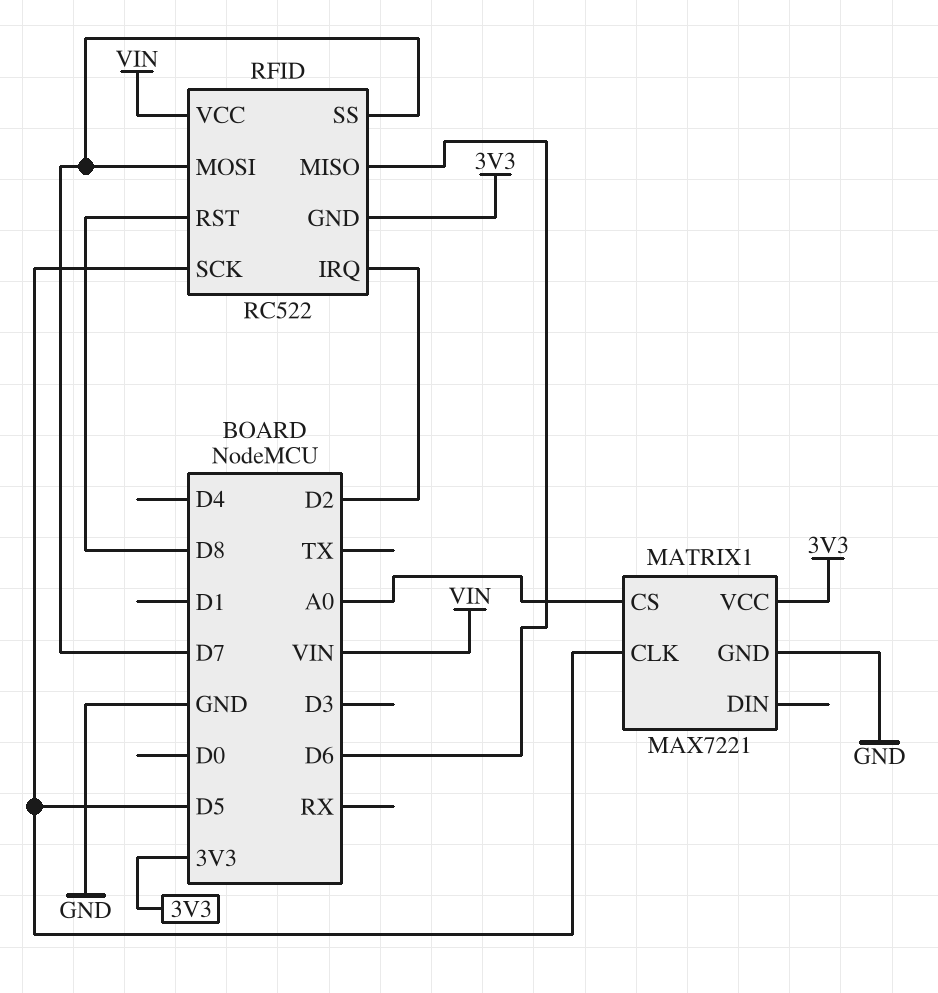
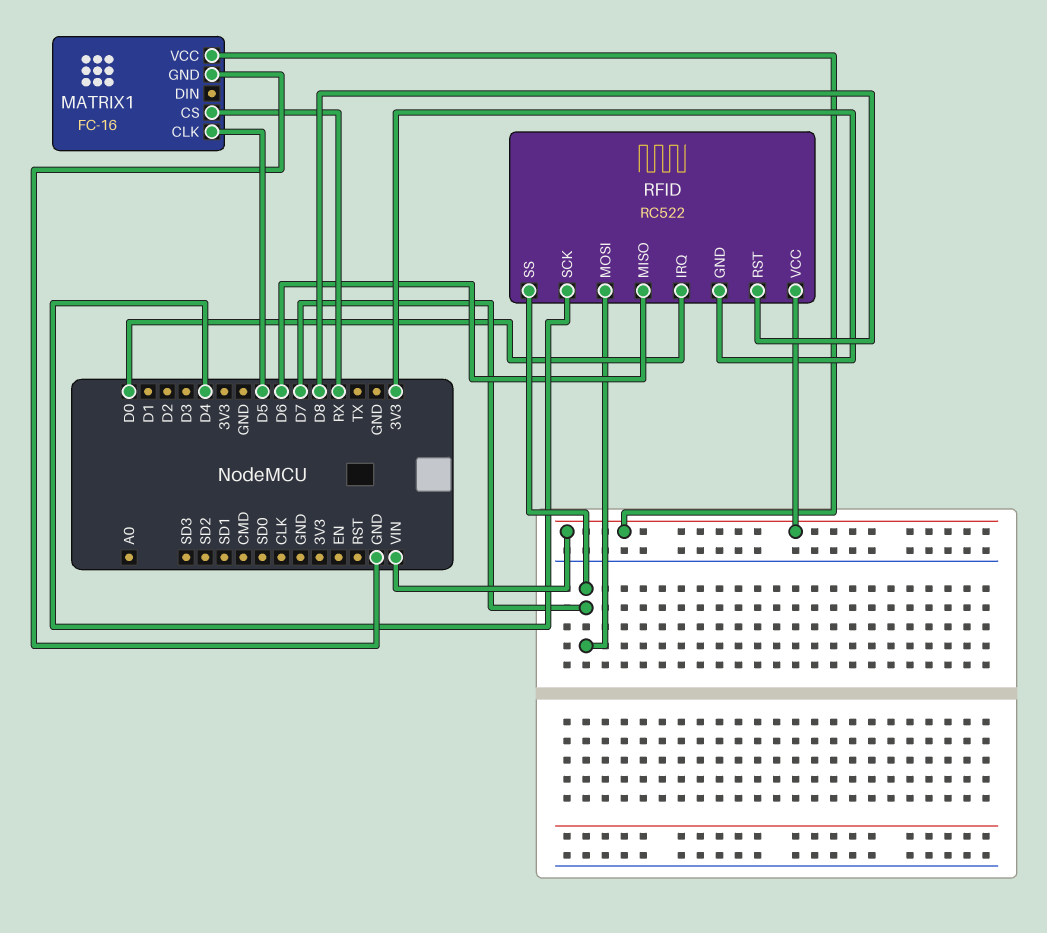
MATRIX1: MAX7221 -> FC-16
MATRIX1 pin CS: A0 -> RX
MATRIX1 pin VCC: 3V3 -> VIN
RFID pin IRQ: D2 -> D0
RFID pin SCK: D5 -> D4

